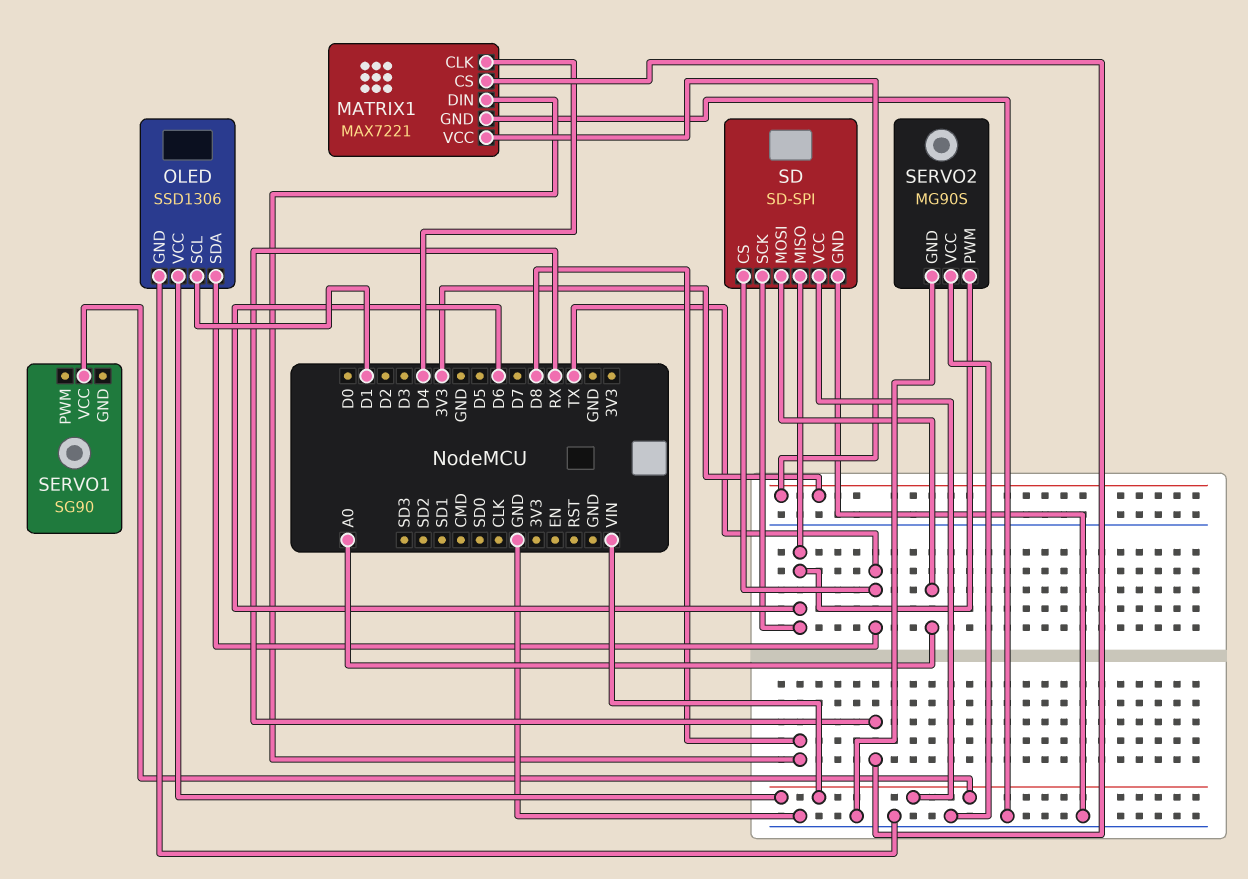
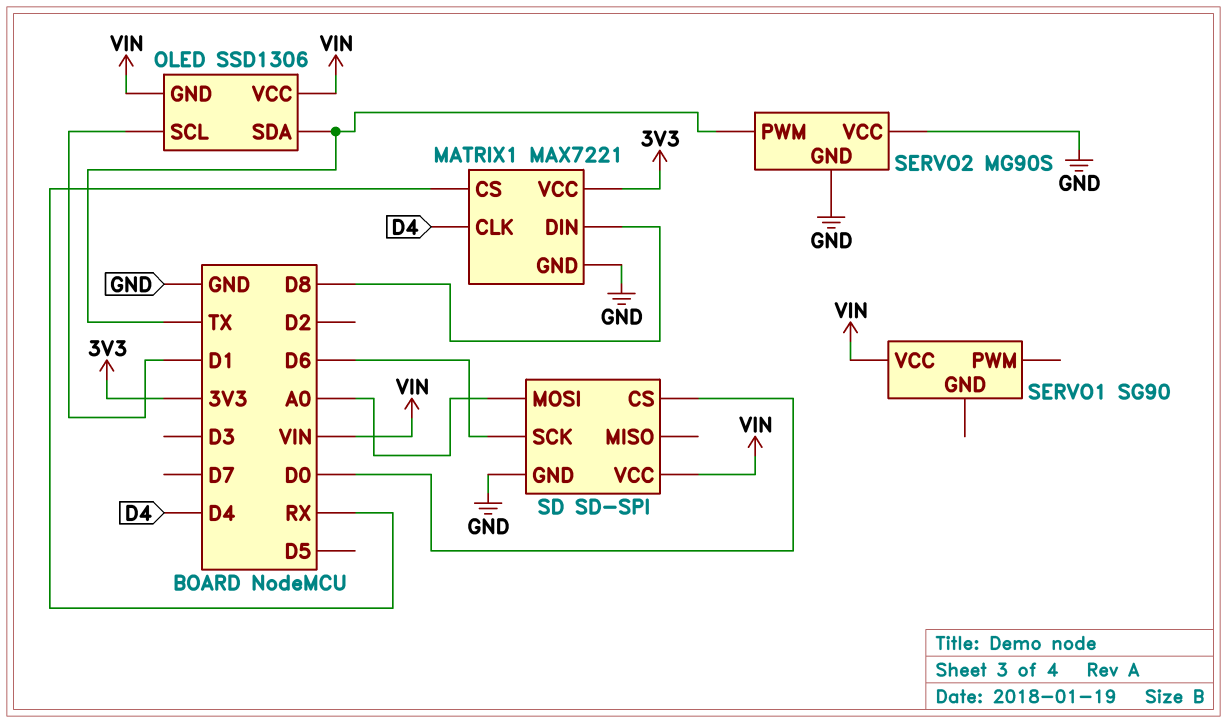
OLED pin GND: GND -> VIN
SD pin CS: TX -> D0
SD pin MISO: D6 -> none
SERVO2 pin PWM: D6 -> TX

